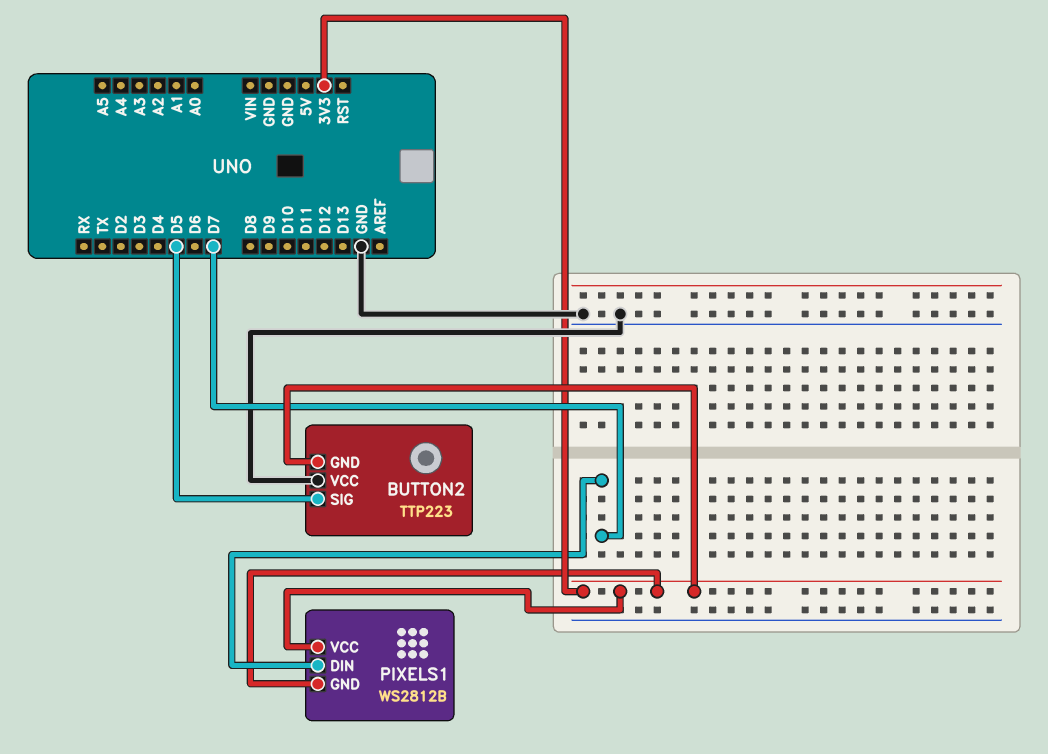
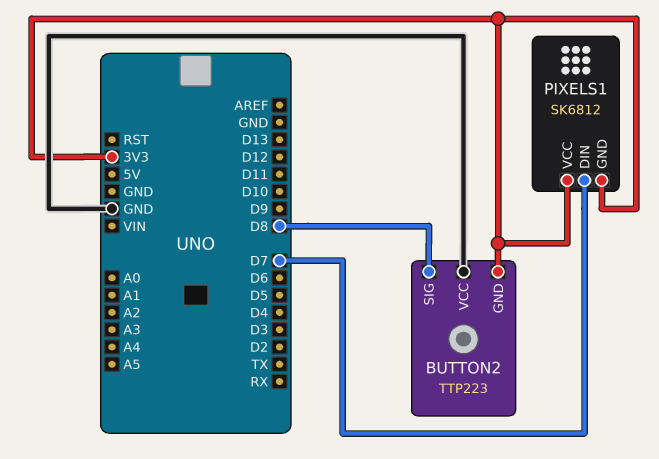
BUTTON2 pin SIG: D5 -> D8
PIXELS1: WS2812B -> SK6812

